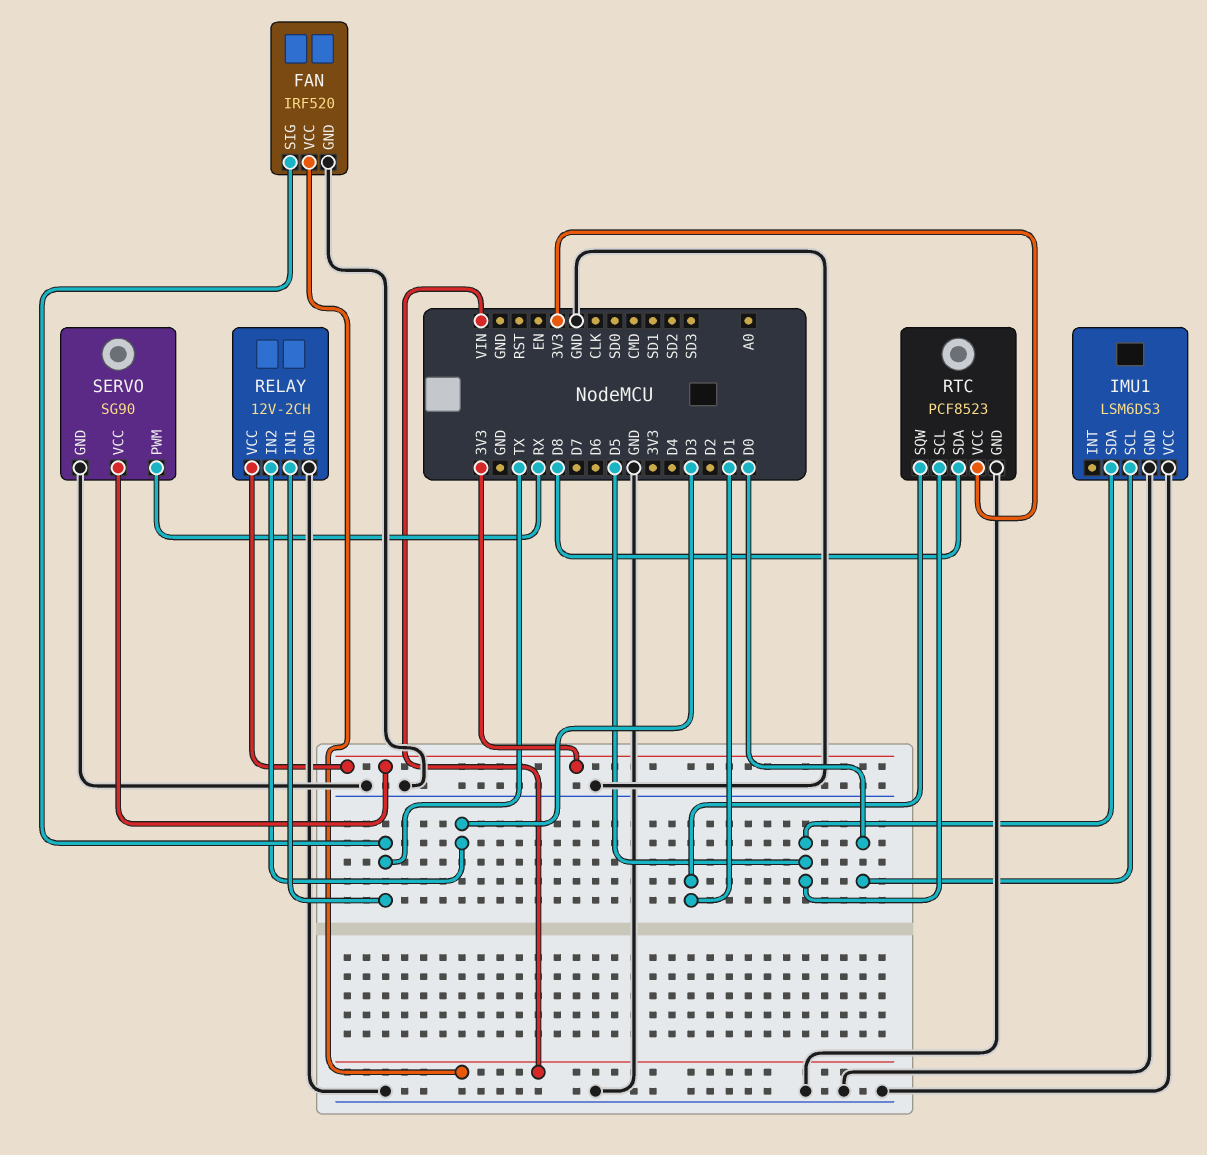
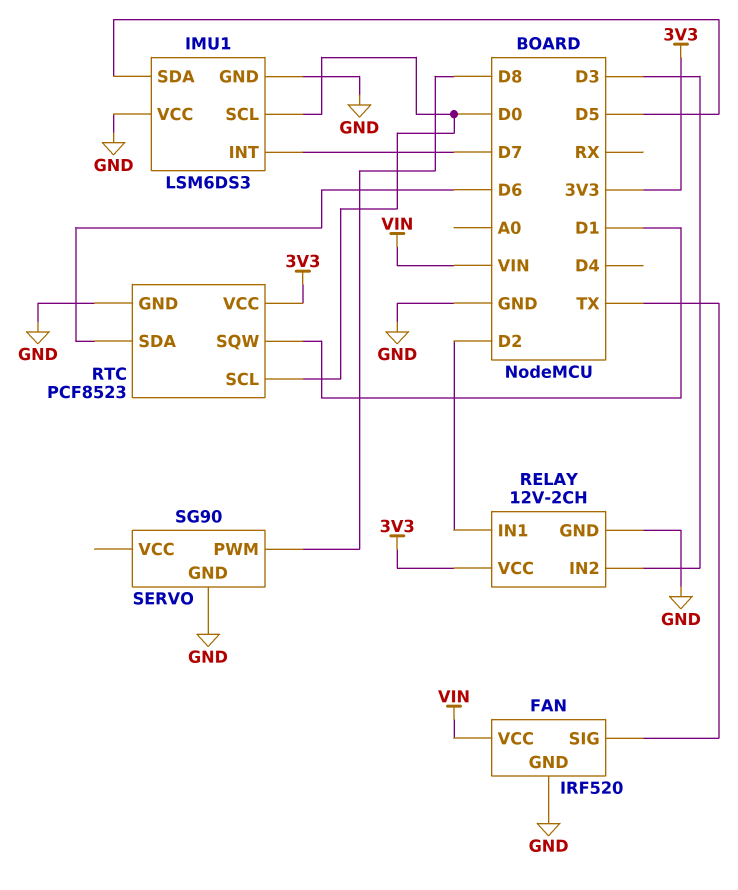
IMU1 pin INT: none -> D7
RELAY pin IN1: TX -> D2
RTC pin SCL: D5 -> D0
RTC pin SDA: D8 -> D6
SERVO pin PWM: RX -> D8
SERVO pin VCC: 3V3 -> none

